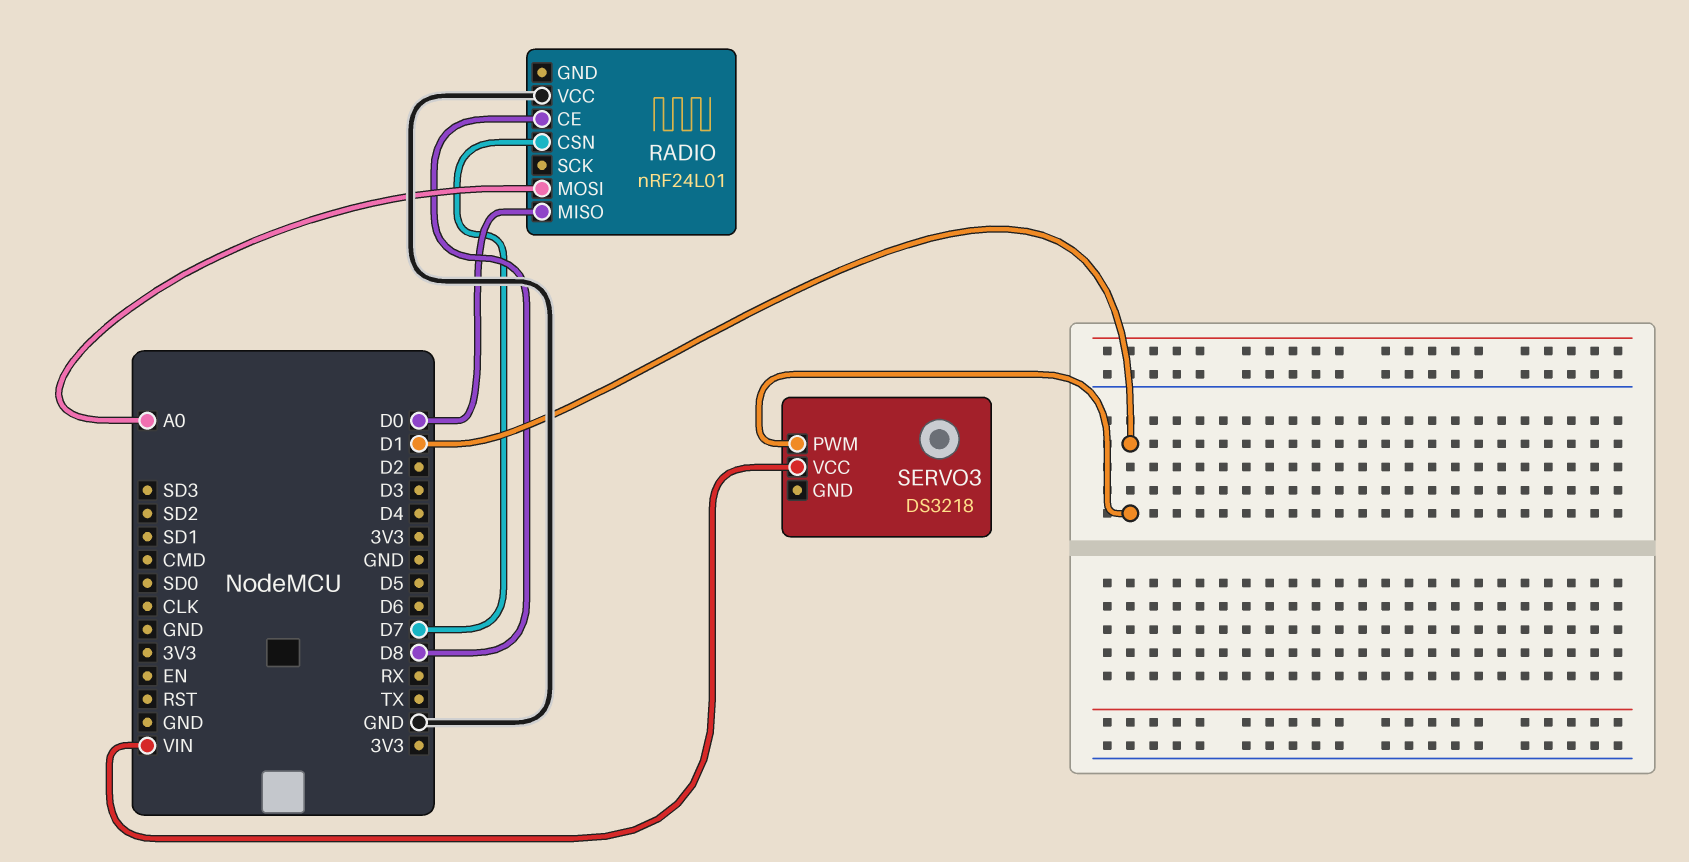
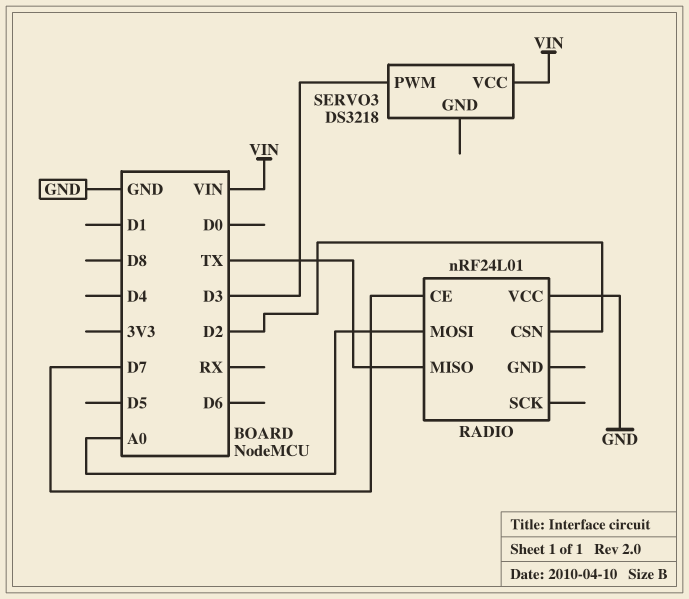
RADIO pin CE: D8 -> D7
RADIO pin CSN: D7 -> D2
RADIO pin MISO: D0 -> TX
SERVO3 pin PWM: D1 -> D3

